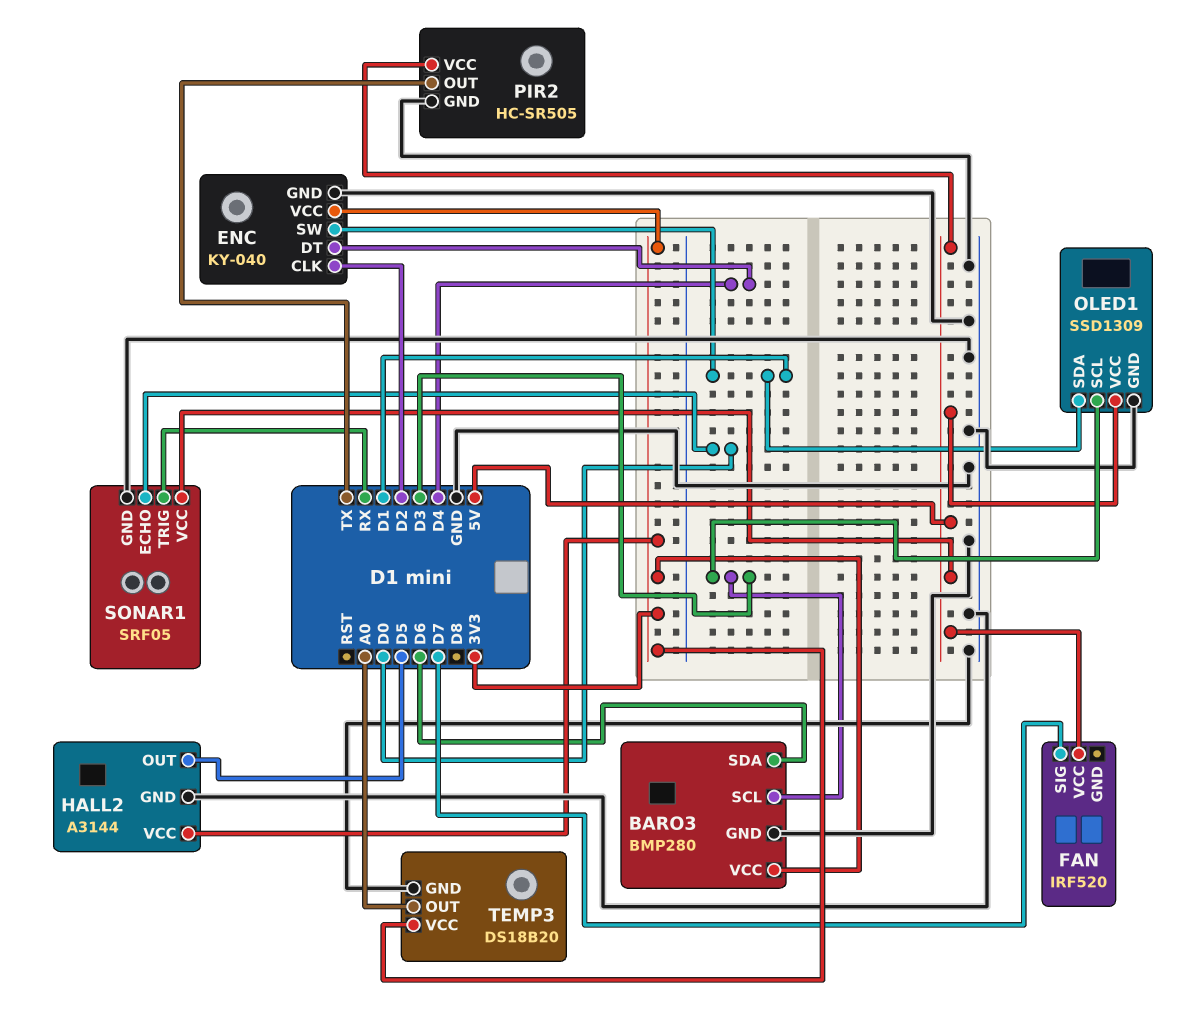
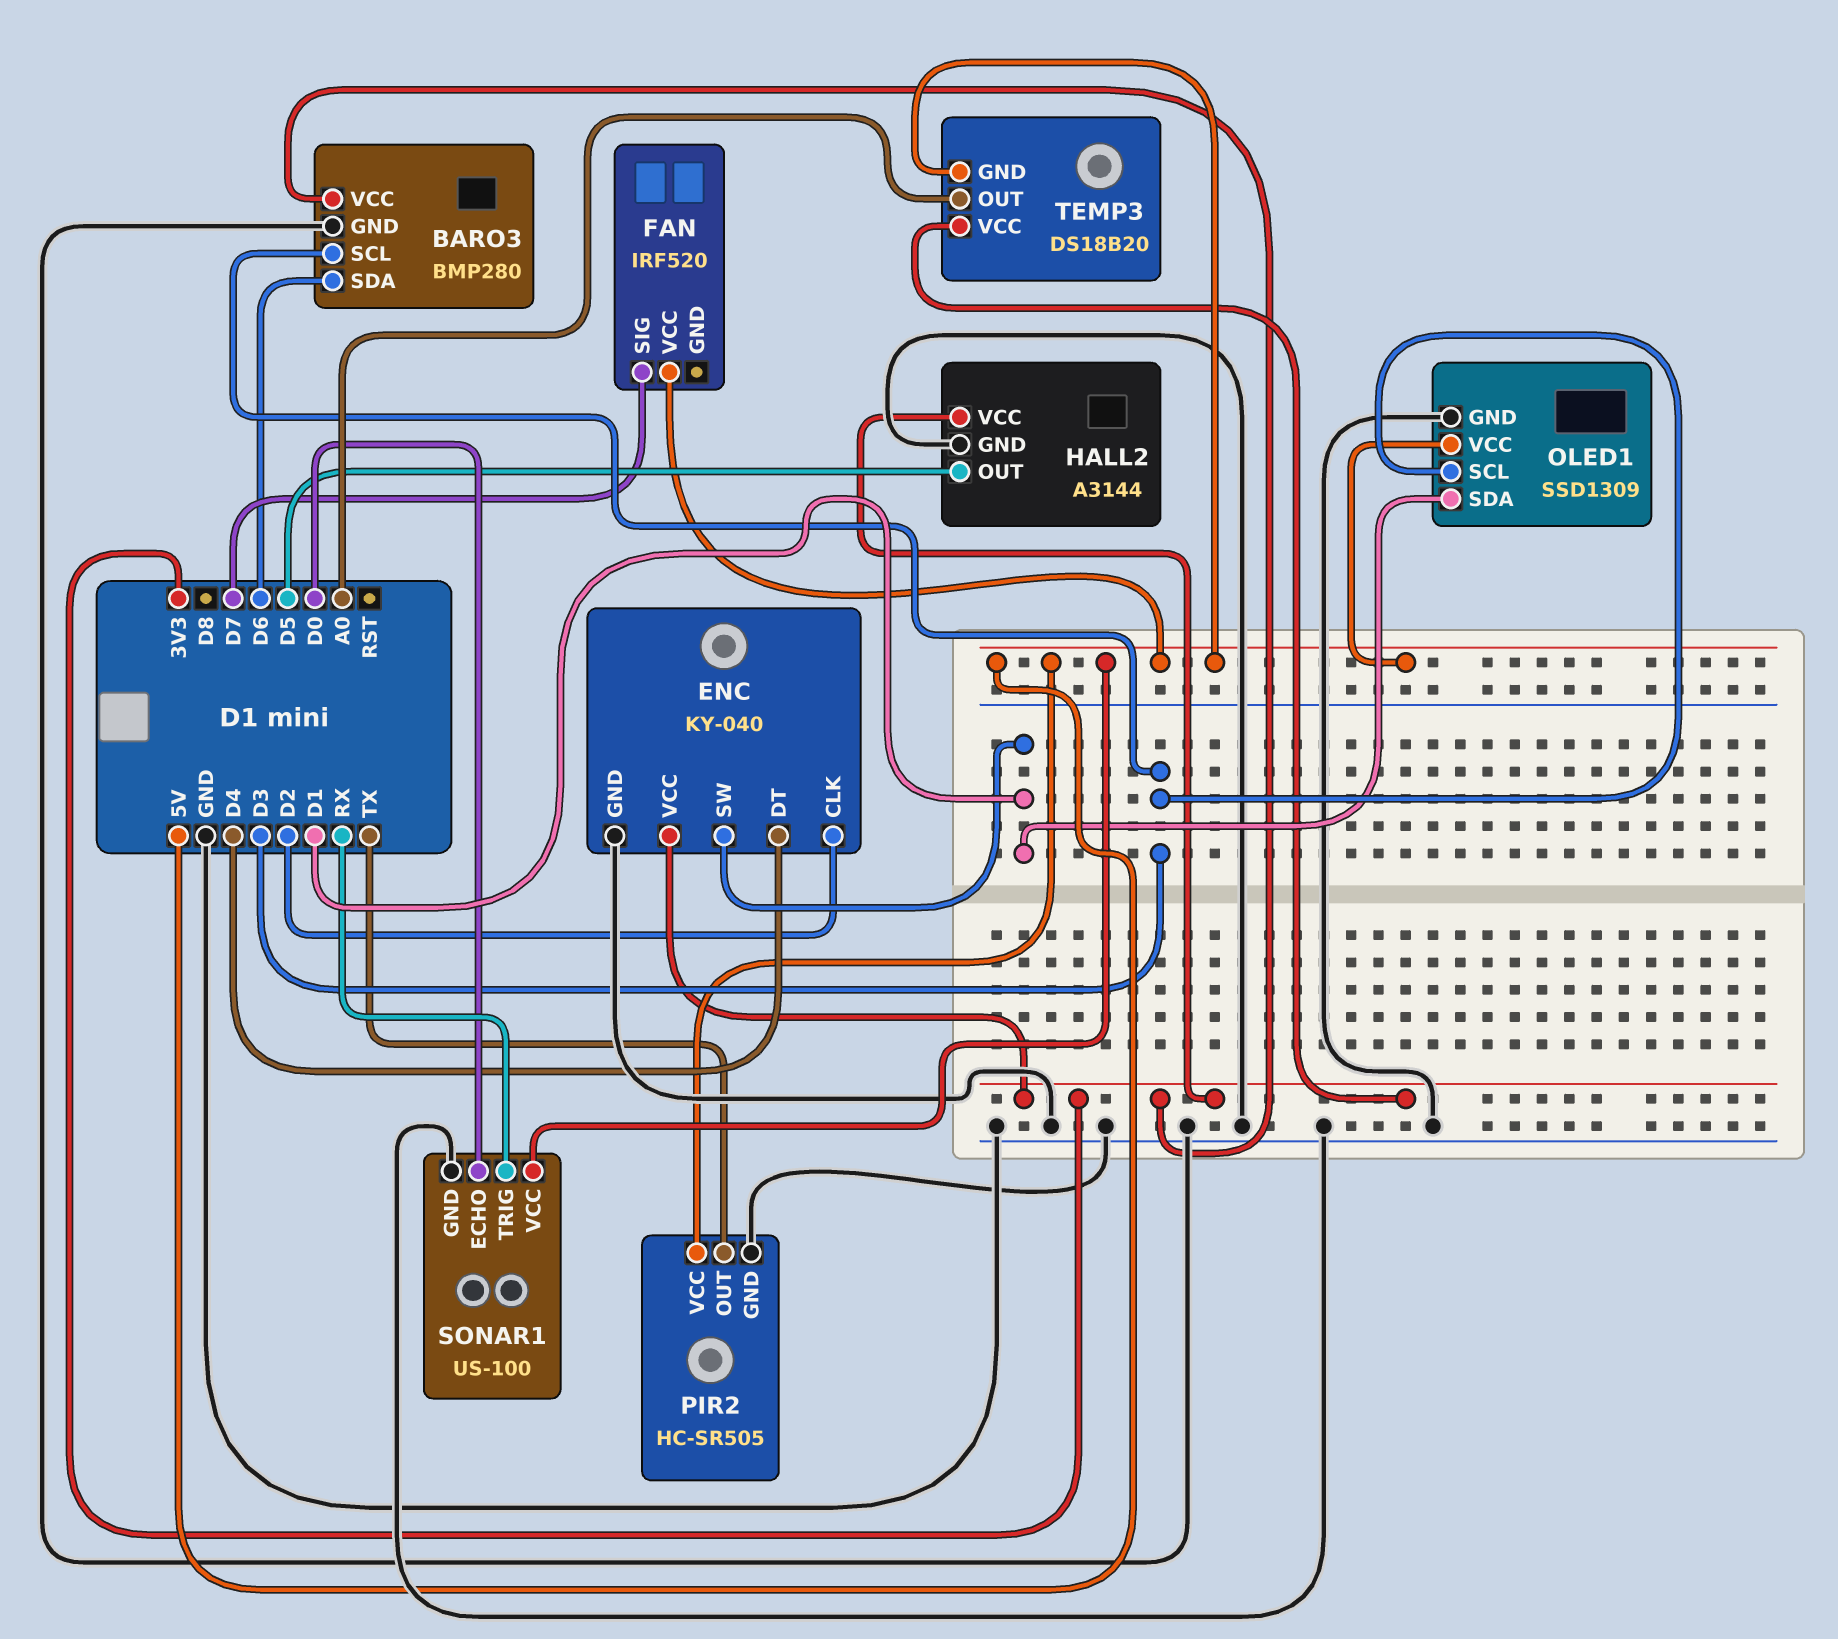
SONAR1: SRF05 -> US-100
TEMP3 pin GND: GND -> 5V

